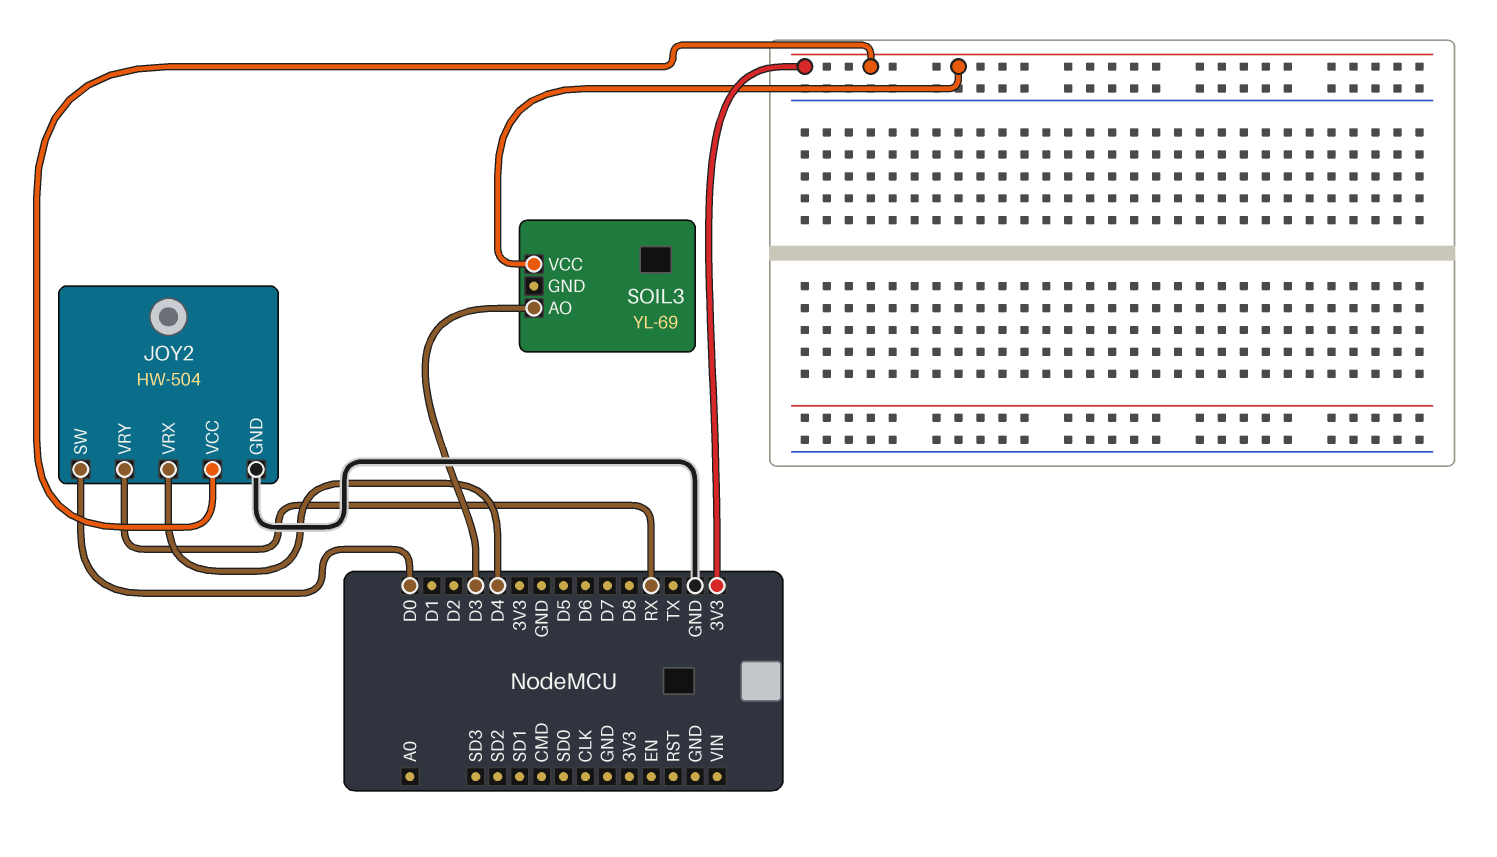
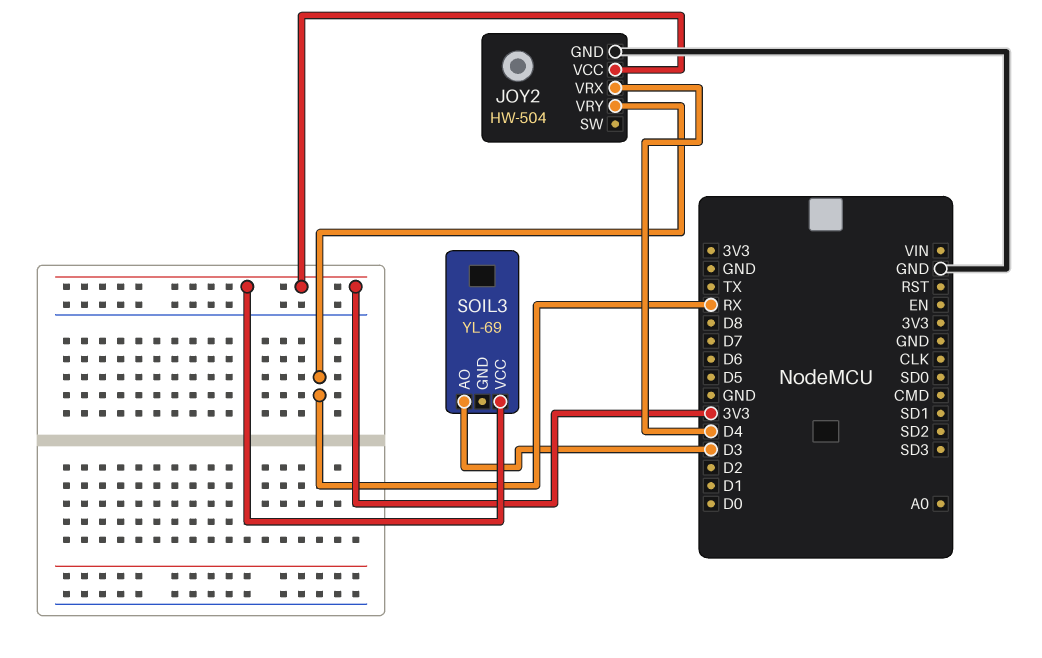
JOY2 pin SW: D0 -> none

